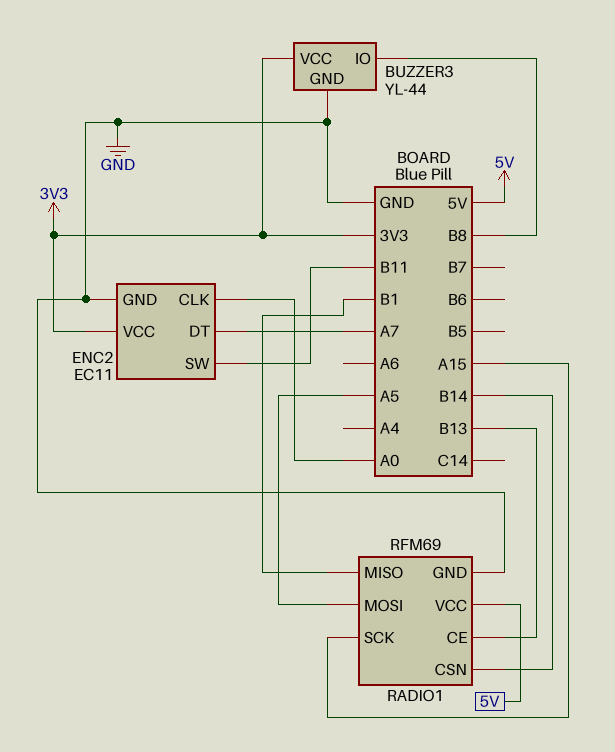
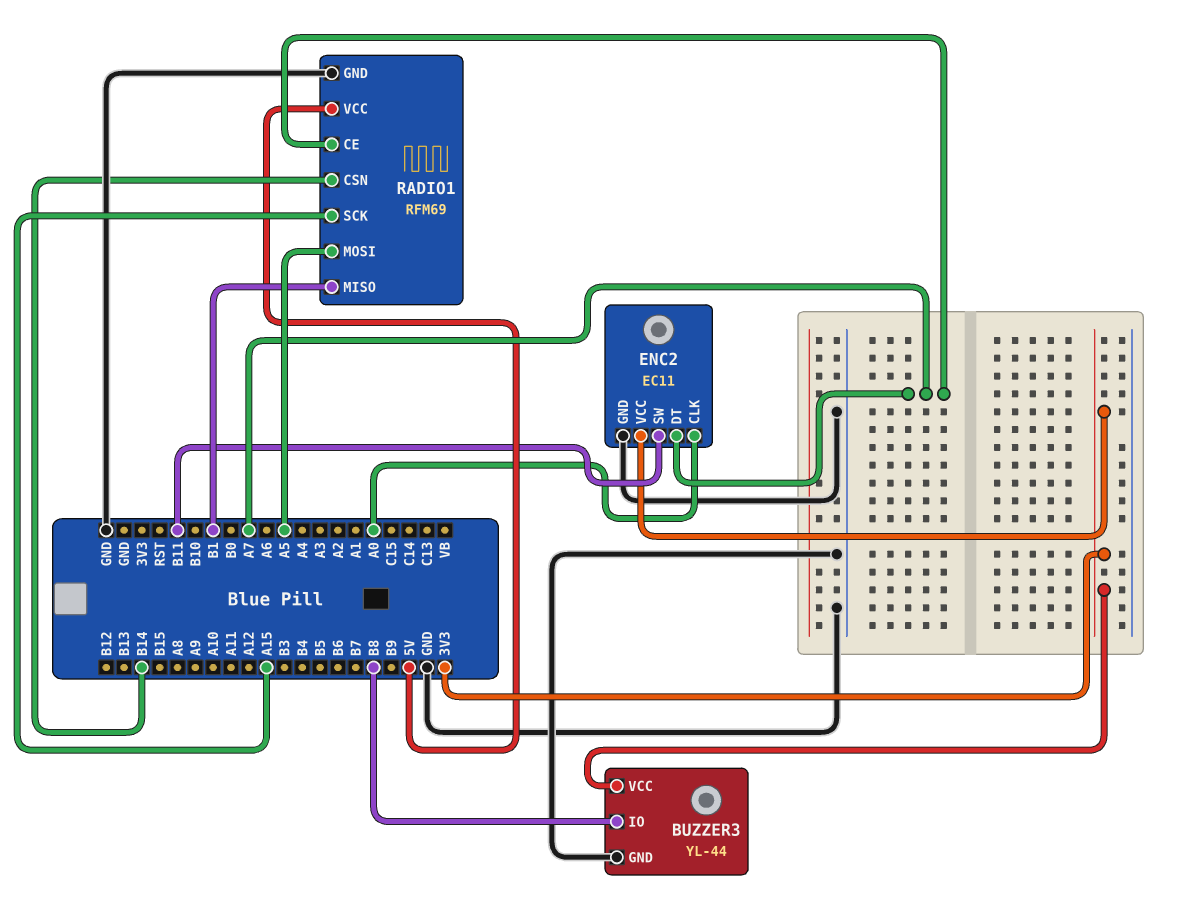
RADIO1 pin CE: B13 -> A7

